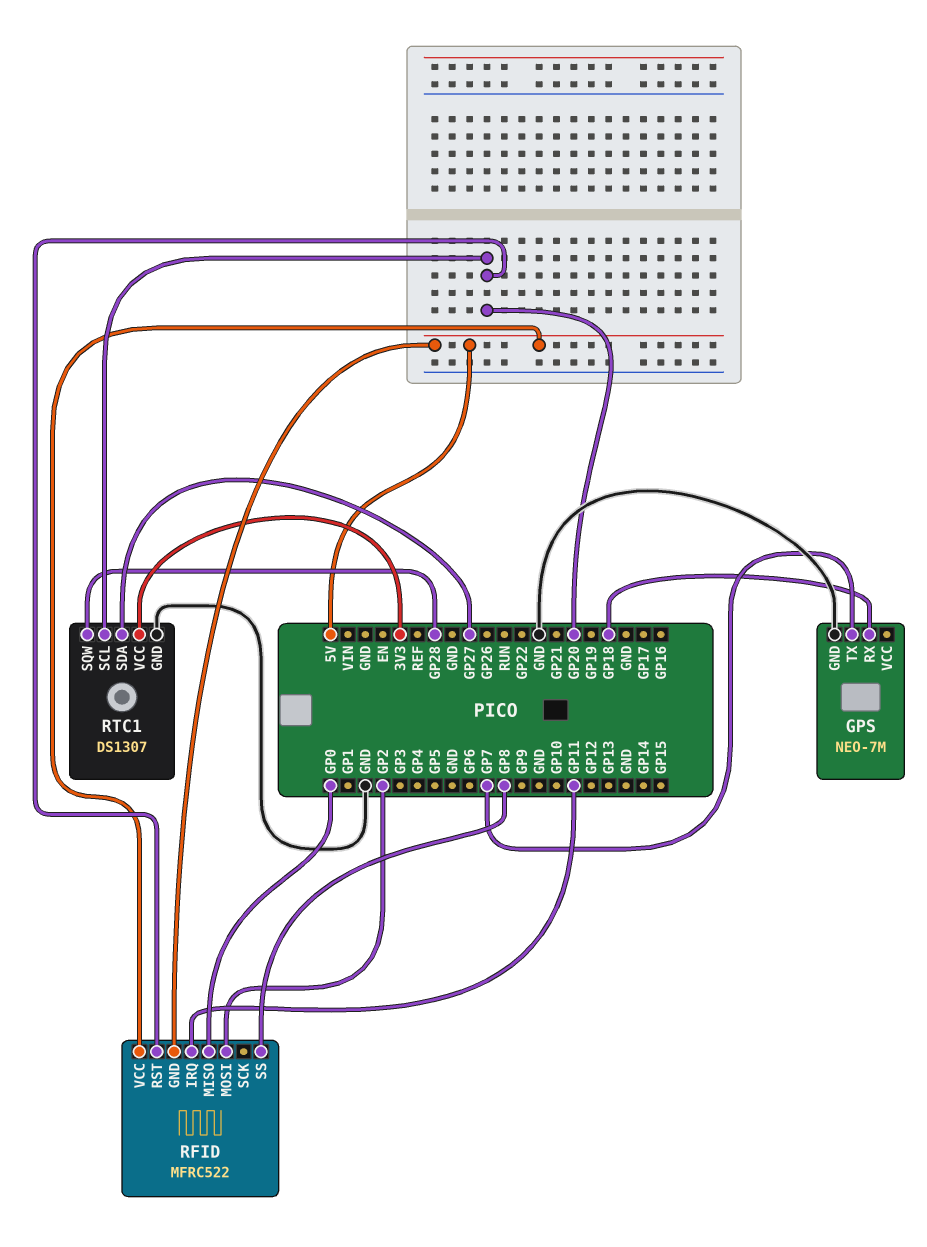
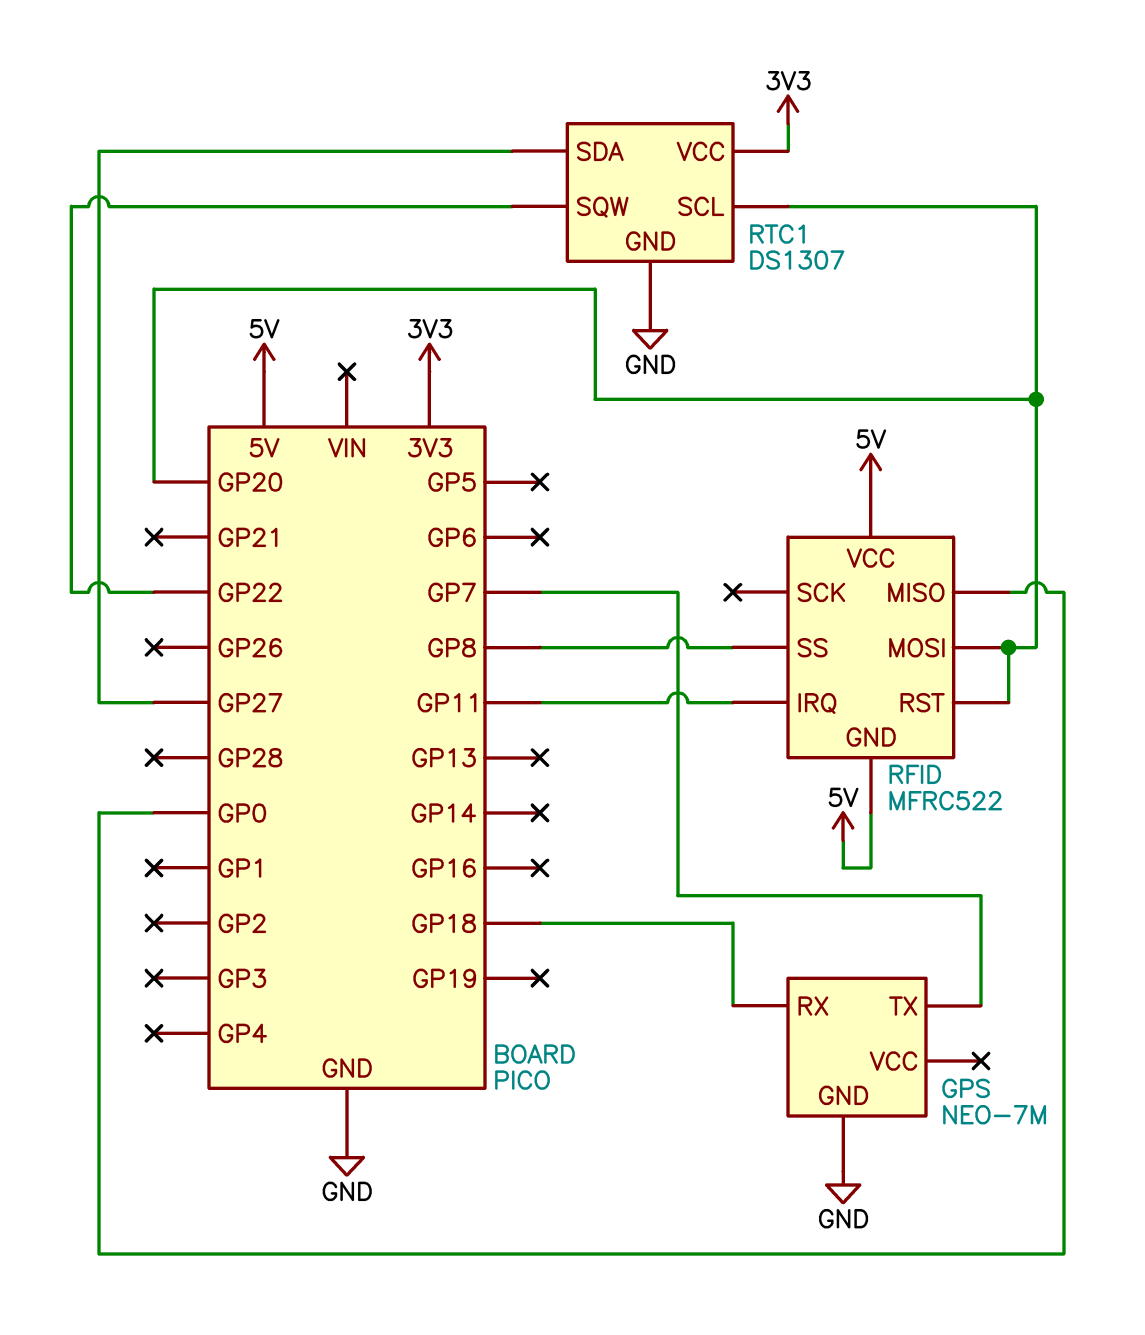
RFID pin MOSI: GP2 -> GP20
RTC1 pin SQW: GP28 -> GP22

